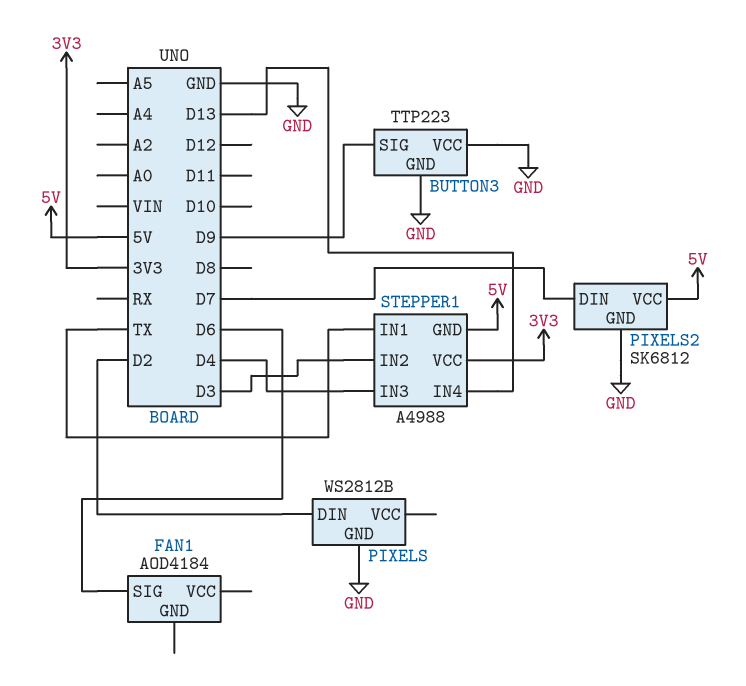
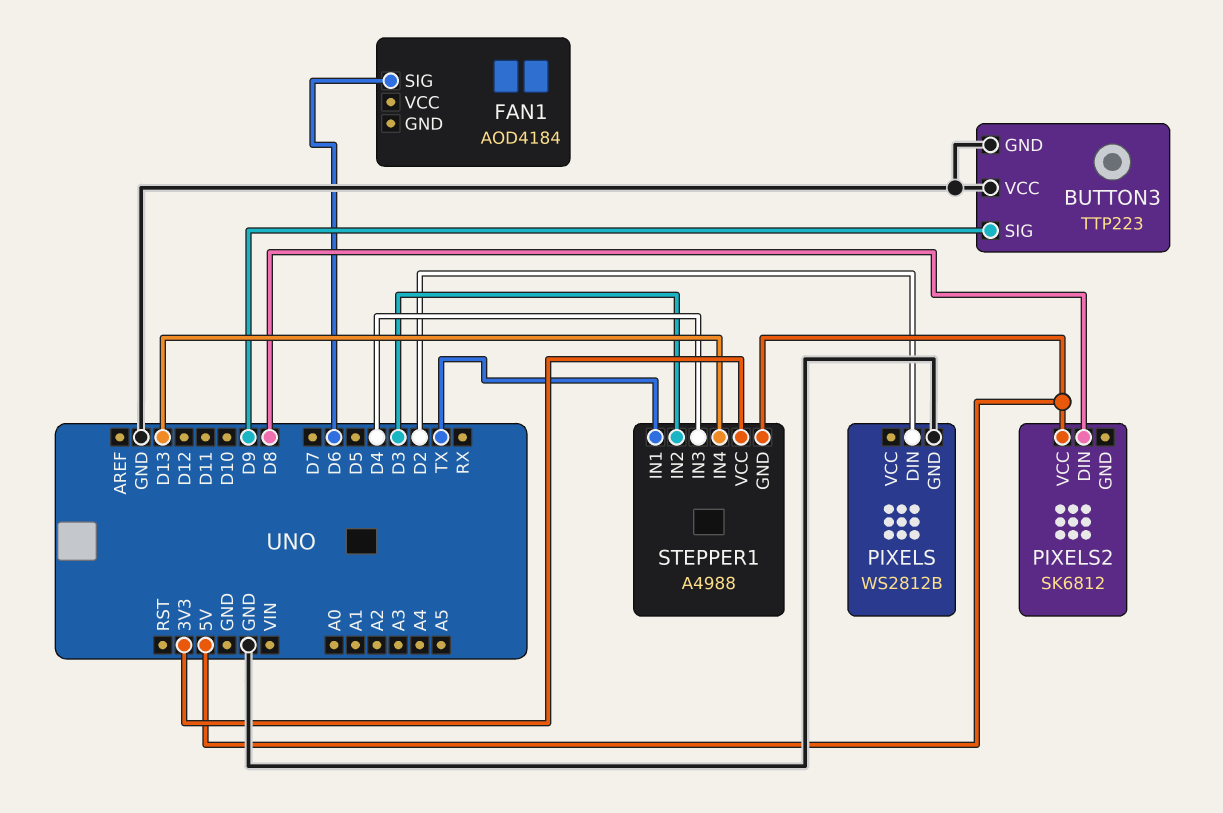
PIXELS2 pin DIN: D7 -> D8
PIXELS2 pin GND: GND -> none

